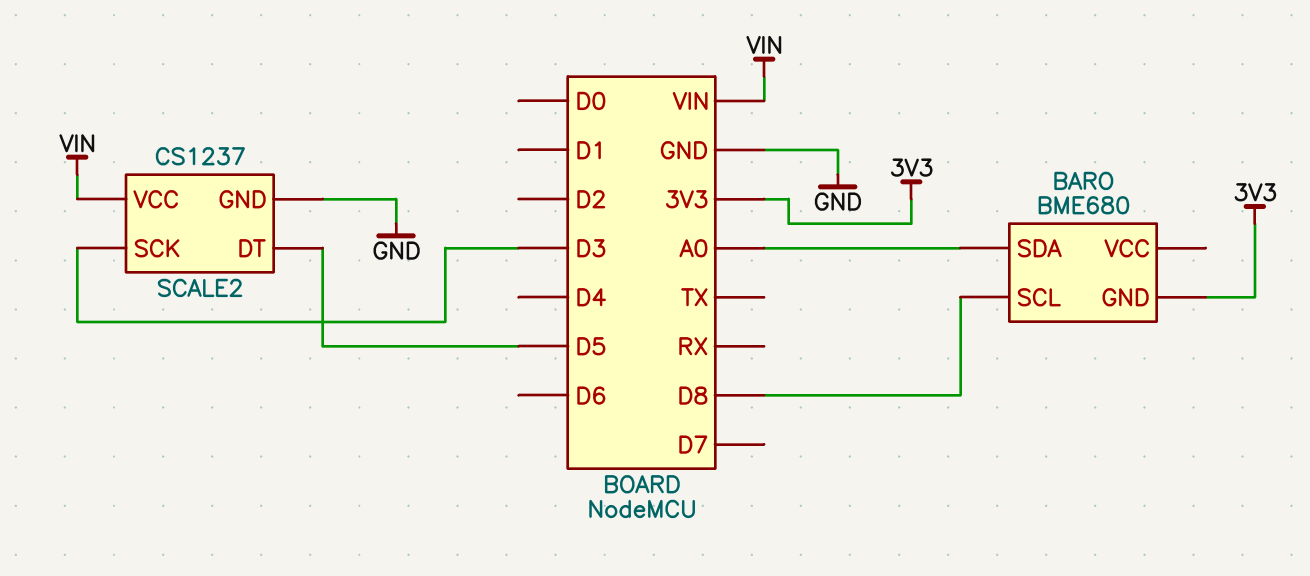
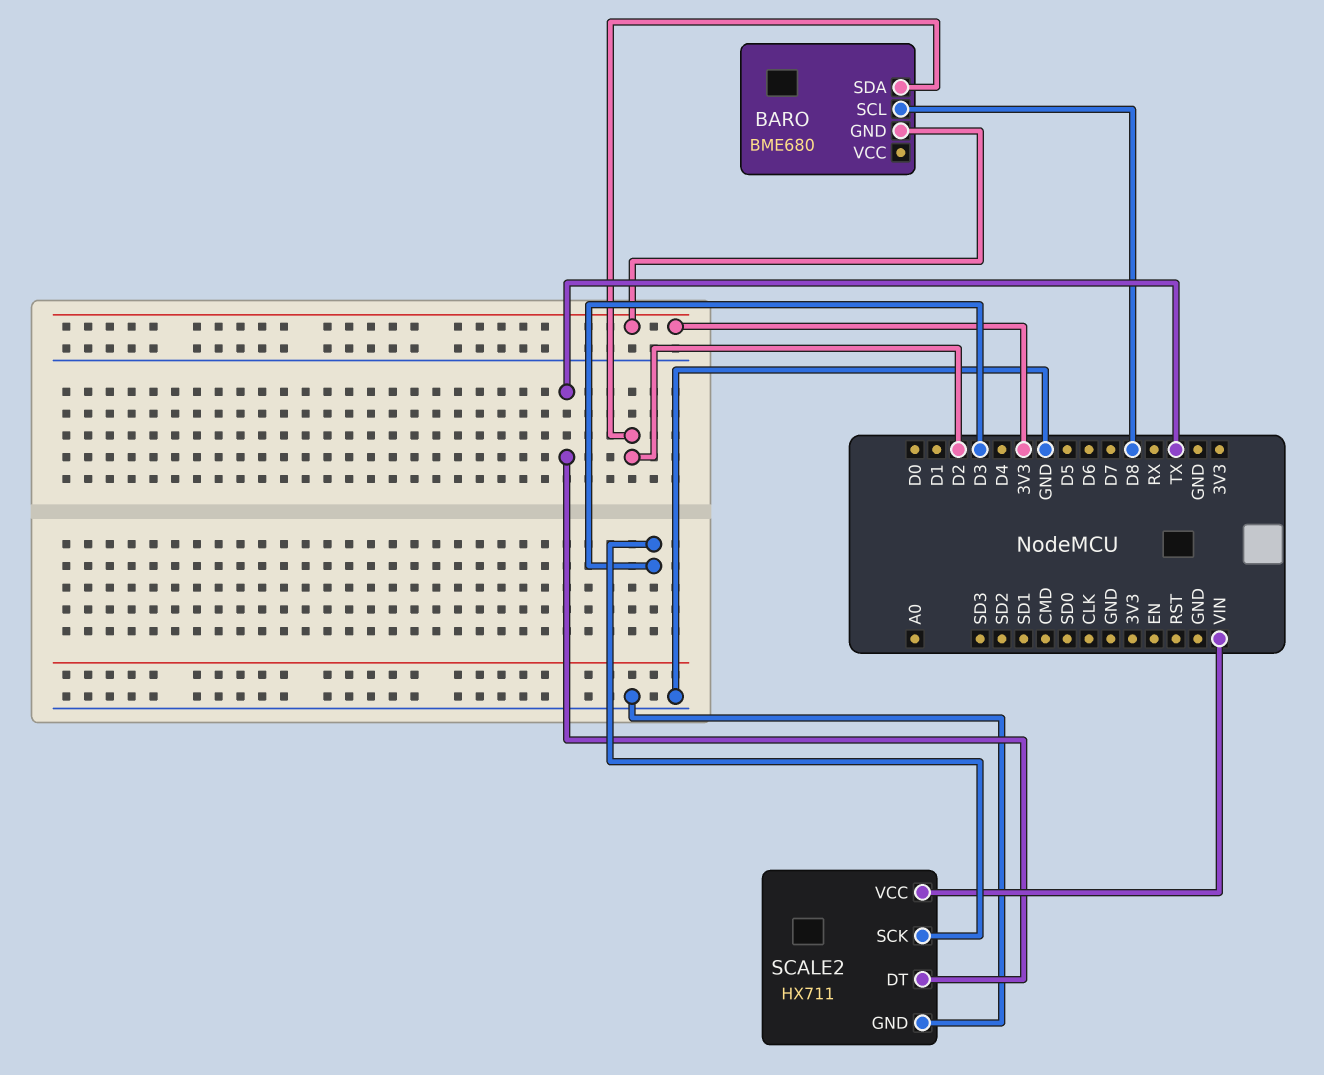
BARO pin SDA: A0 -> D2
SCALE2: CS1237 -> HX711
SCALE2 pin DT: D5 -> TX

